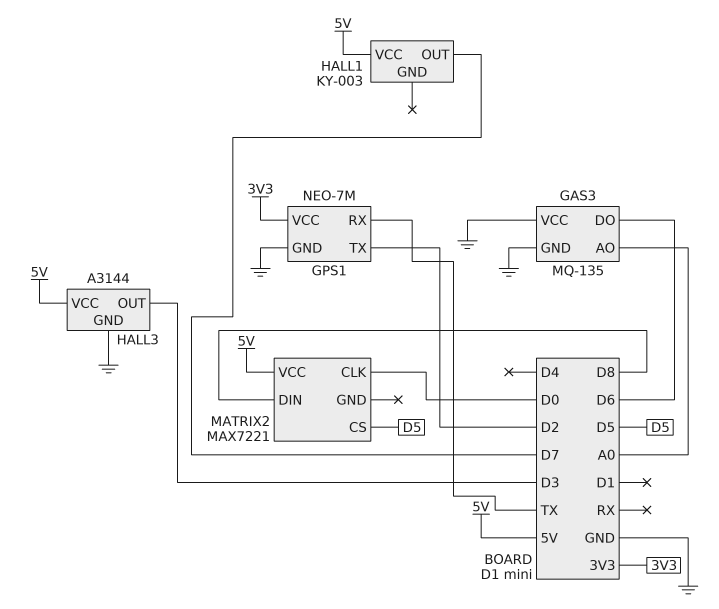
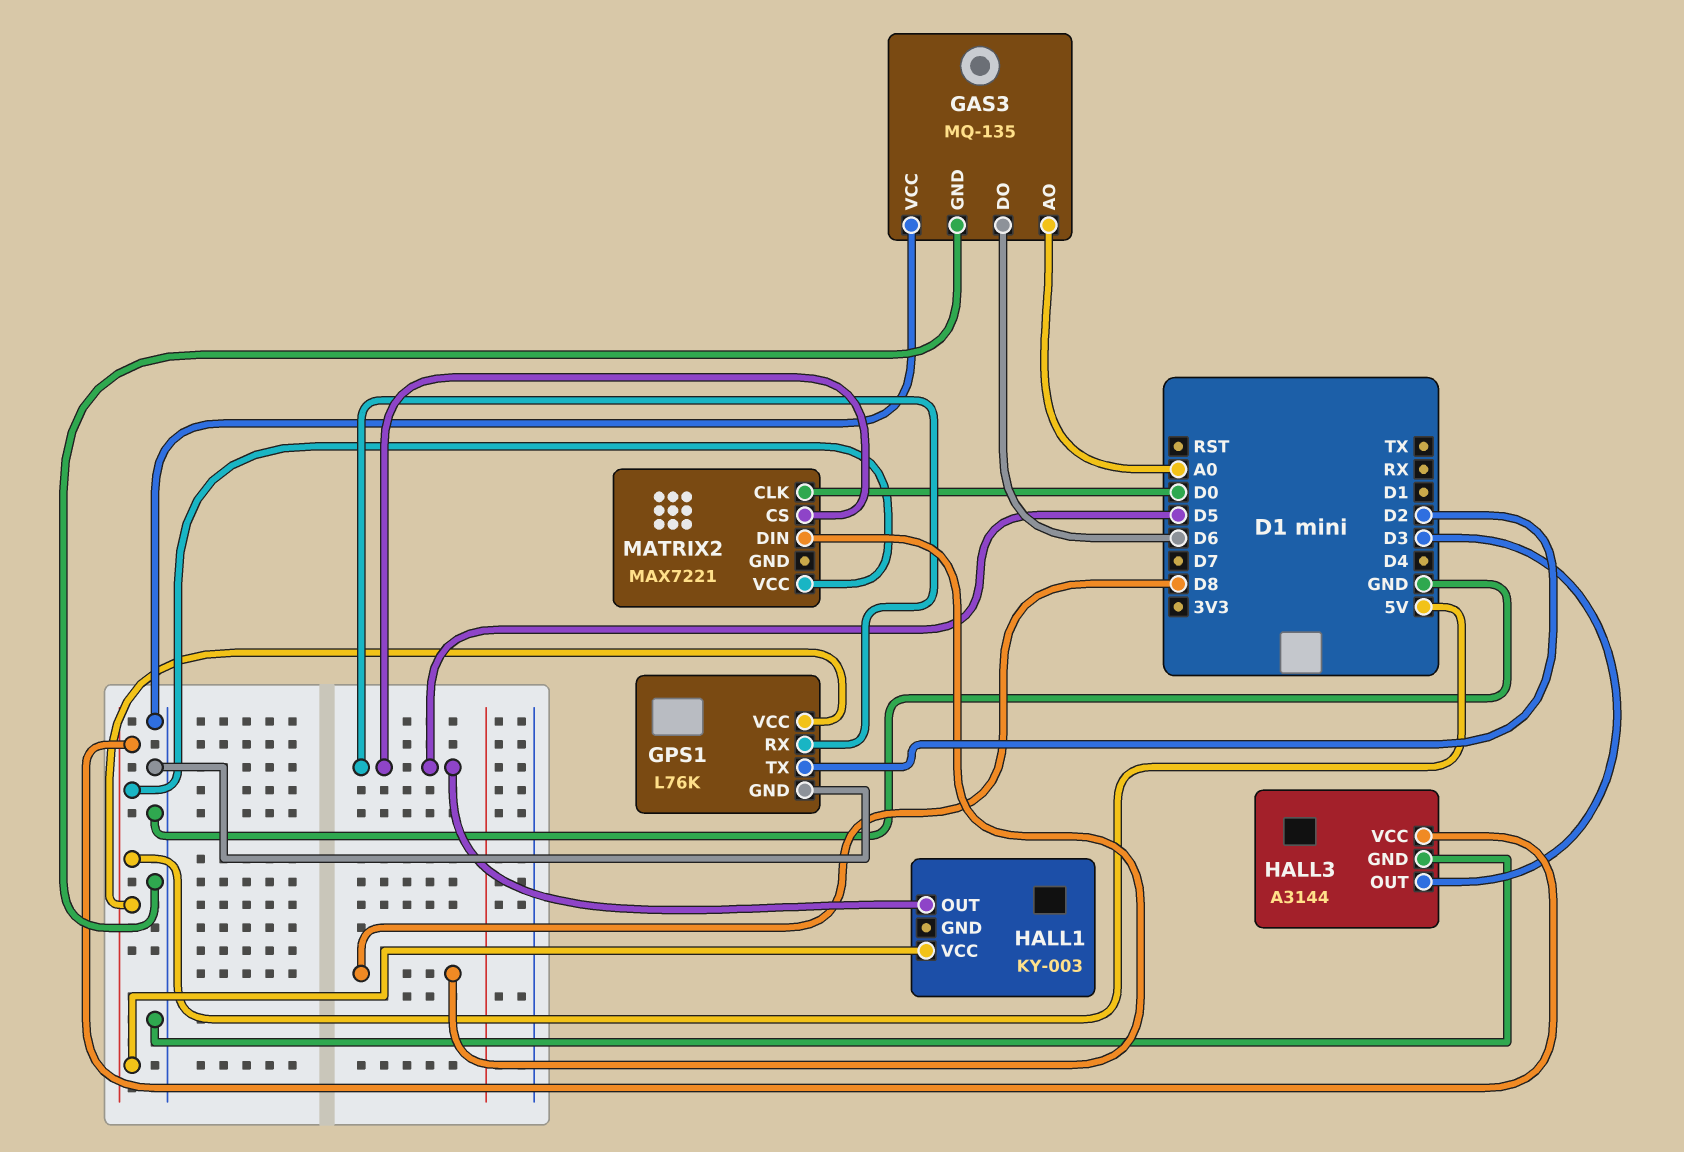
GPS1: NEO-7M -> L76K
GPS1 pin RX: TX -> D5
GPS1 pin VCC: 3V3 -> 5V
HALL1 pin OUT: D7 -> D5

